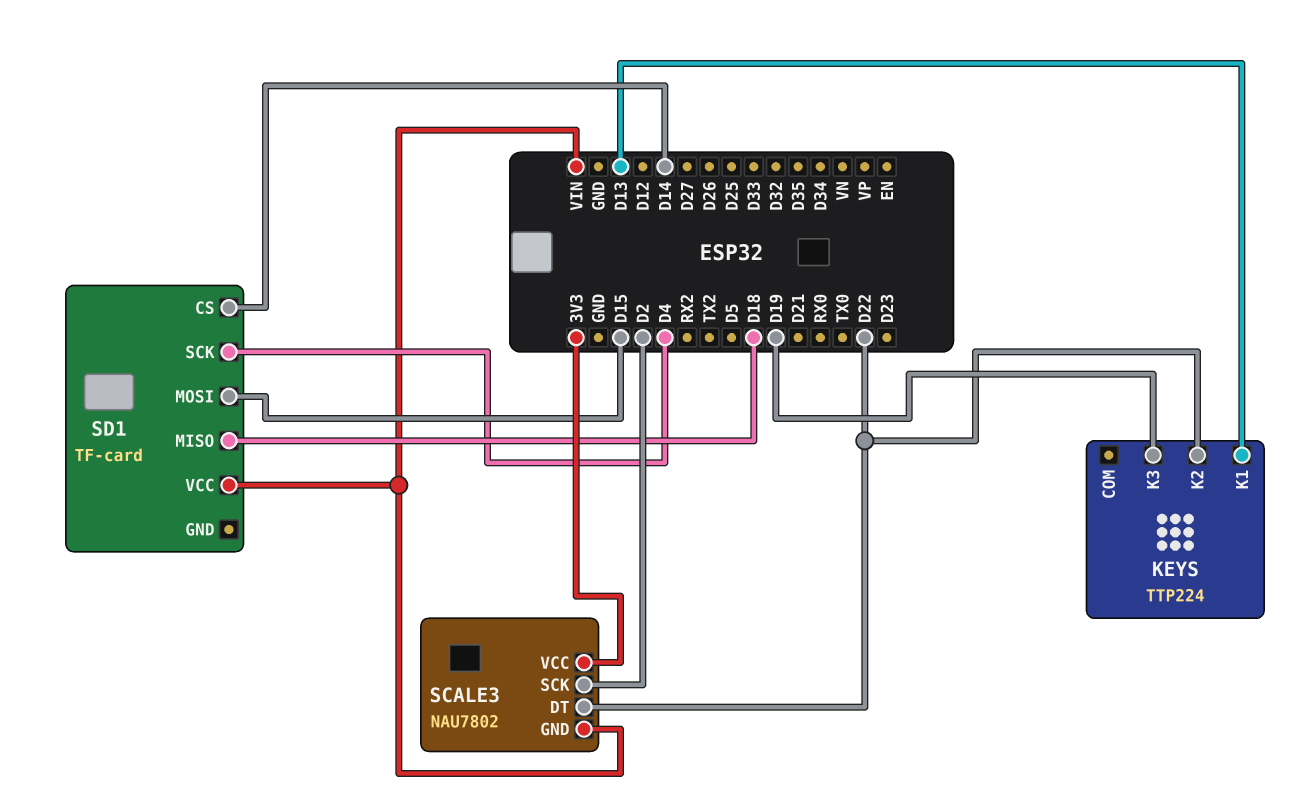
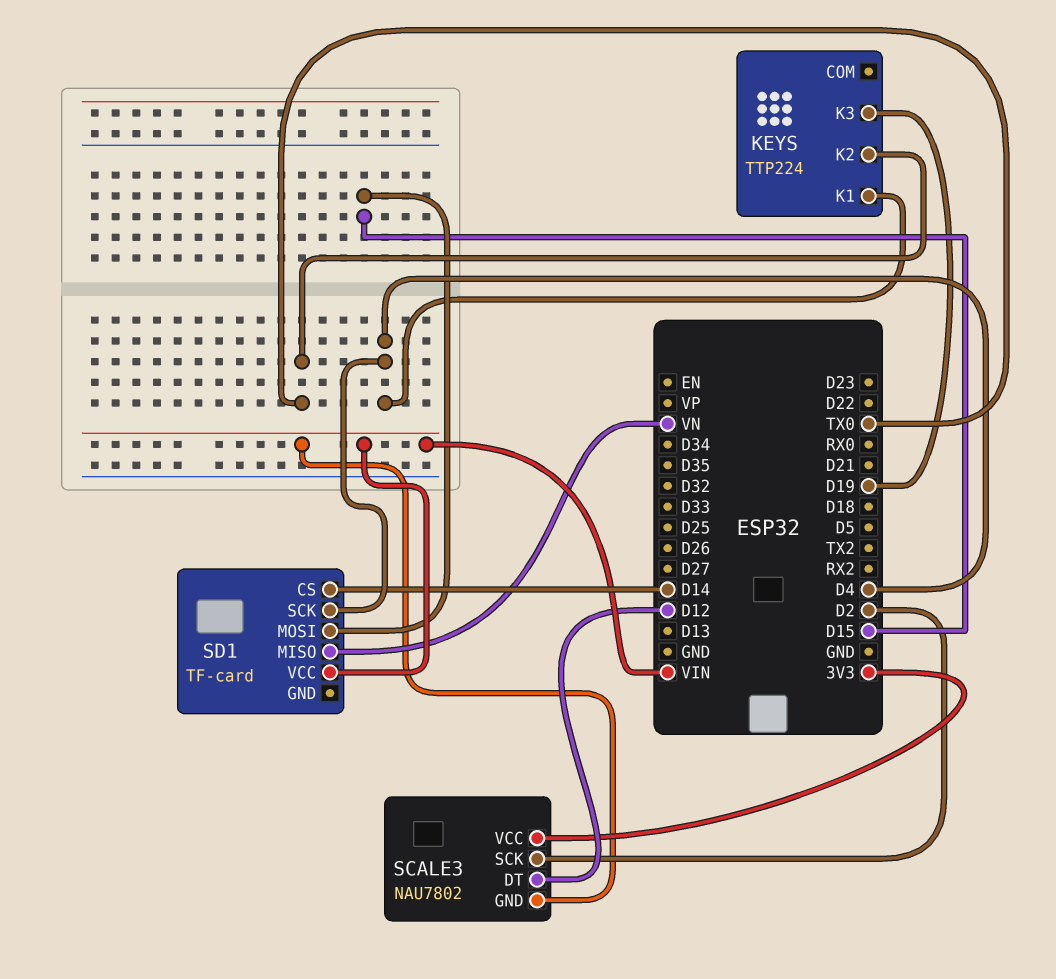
KEYS pin K1: D13 -> D4
KEYS pin K2: D22 -> TX0
SCALE3 pin DT: D22 -> D12
SD1 pin MISO: D18 -> VN

